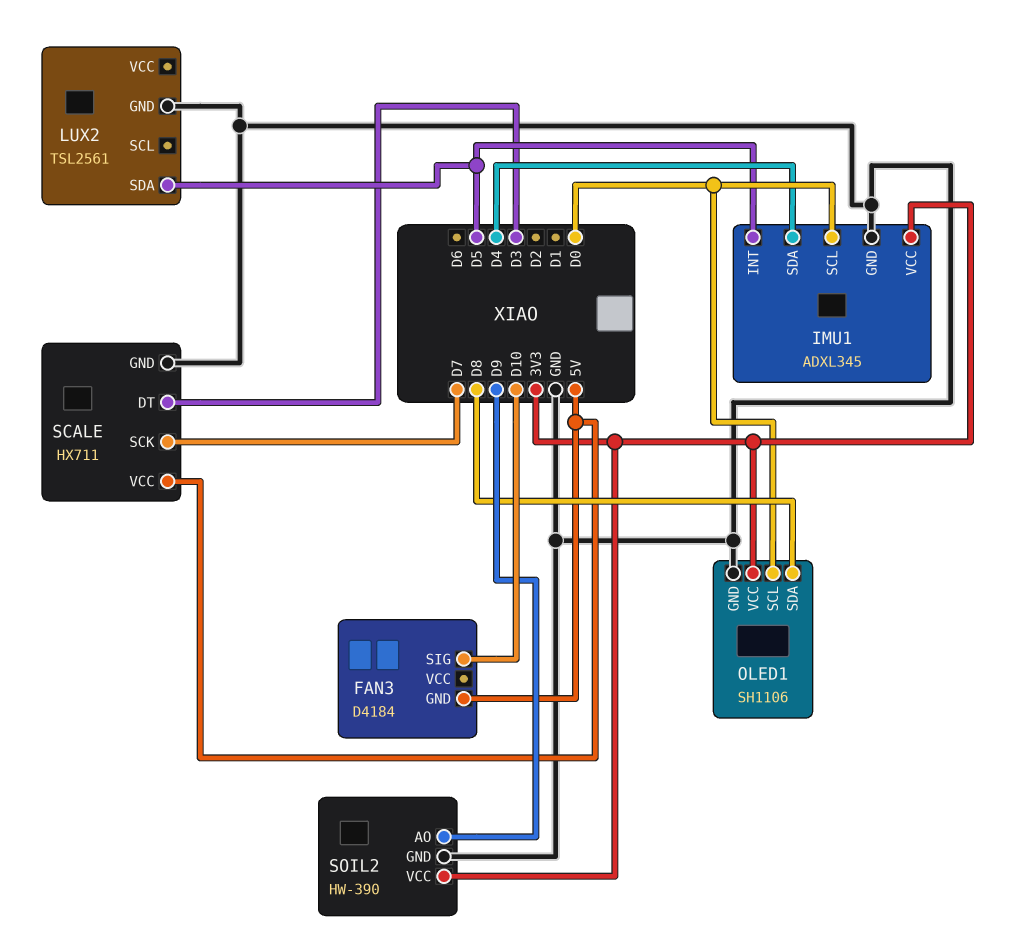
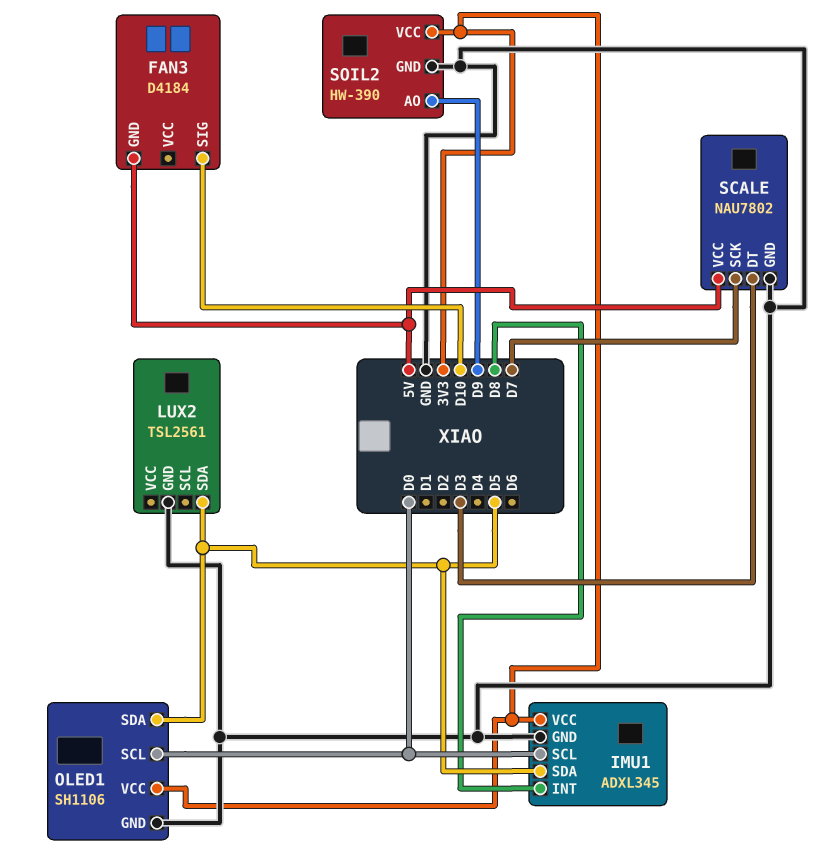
IMU1 pin INT: D5 -> D8
IMU1 pin SDA: D4 -> D5
OLED1 pin SDA: D8 -> D5
SCALE: HX711 -> NAU7802

